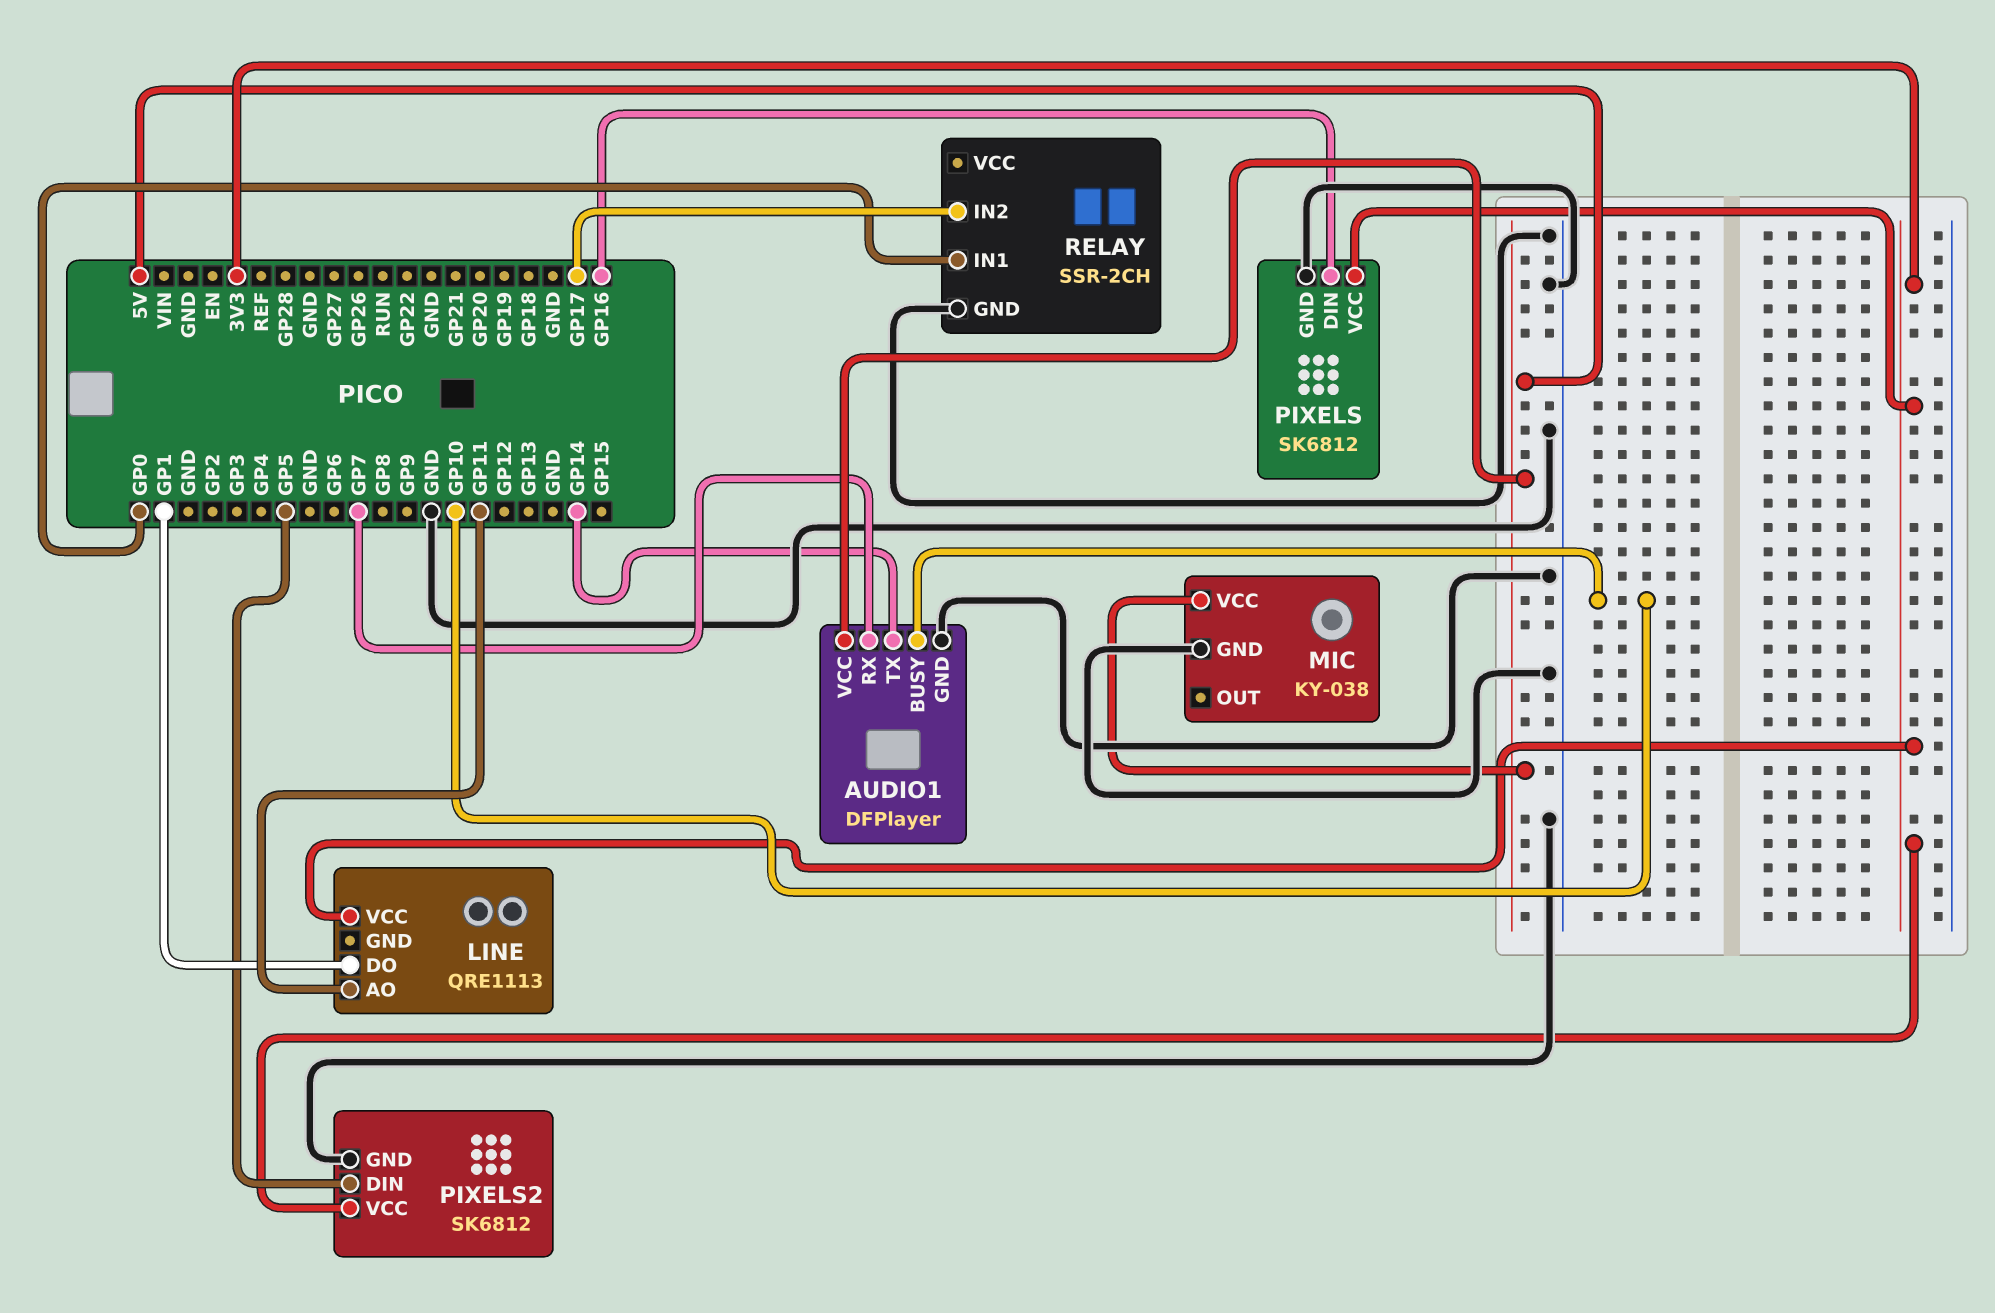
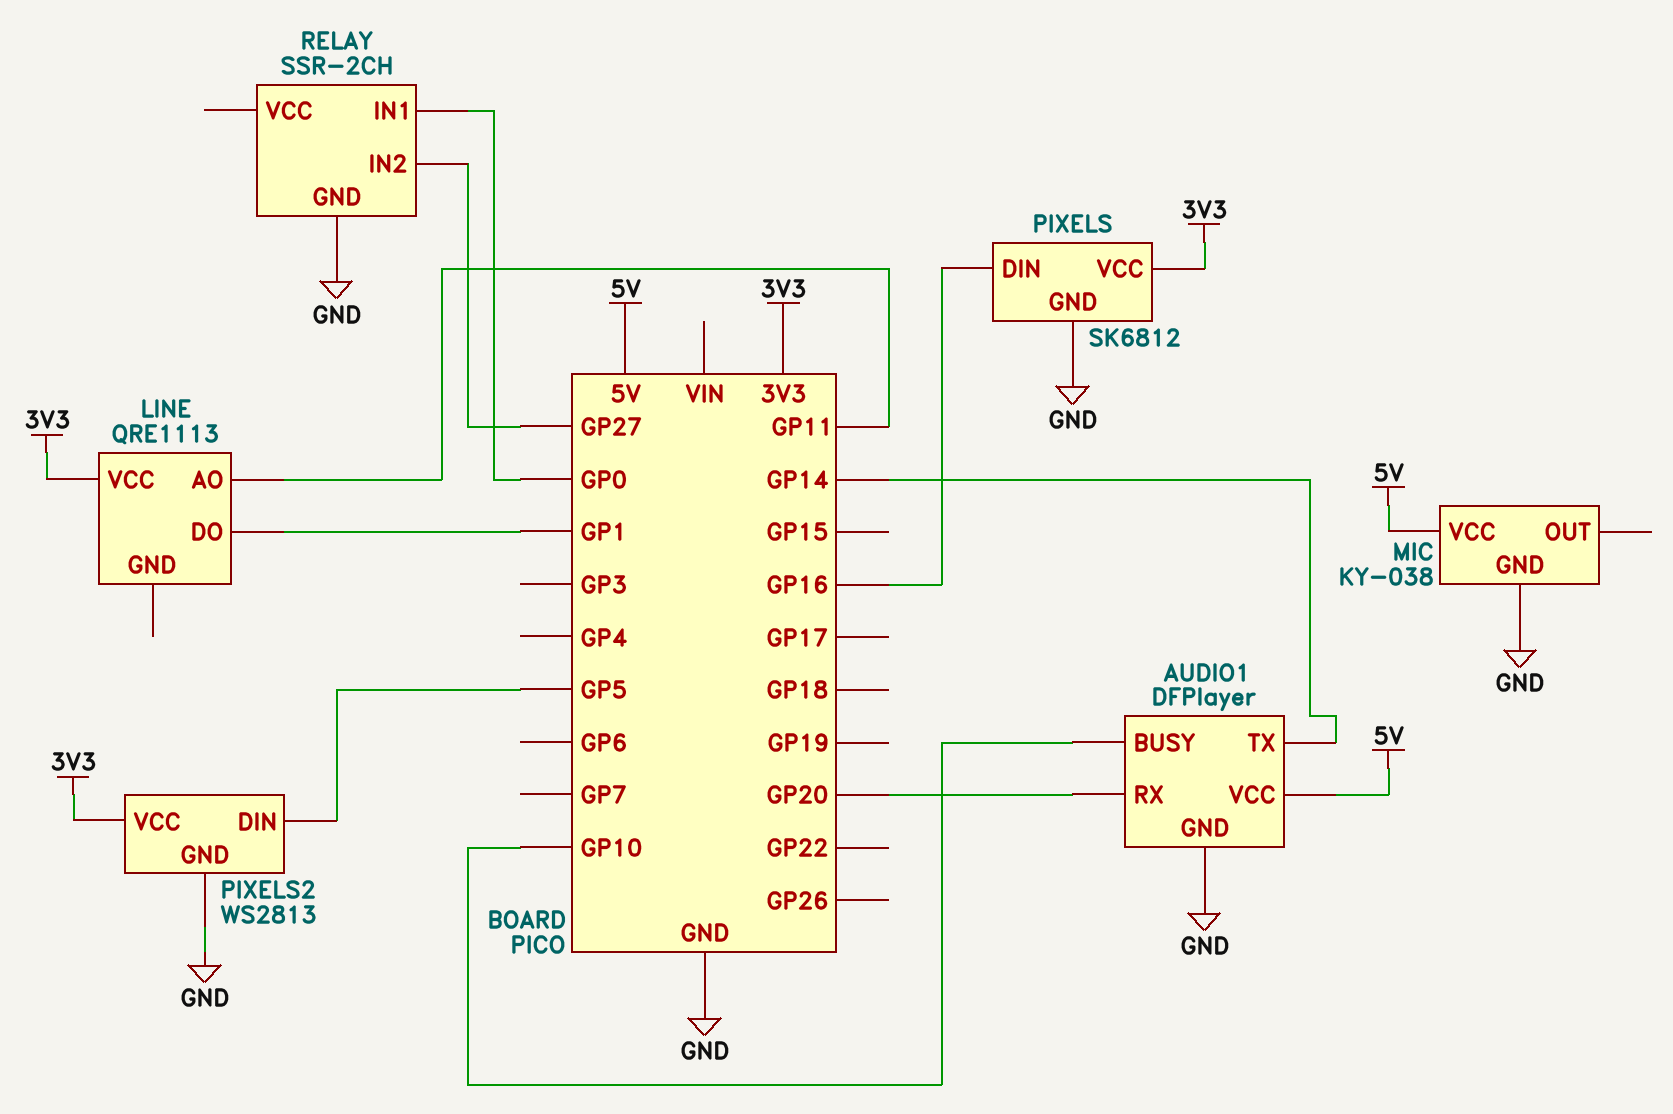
AUDIO1 pin RX: GP7 -> GP20
PIXELS2: SK6812 -> WS2813
RELAY pin IN2: GP17 -> GP27

